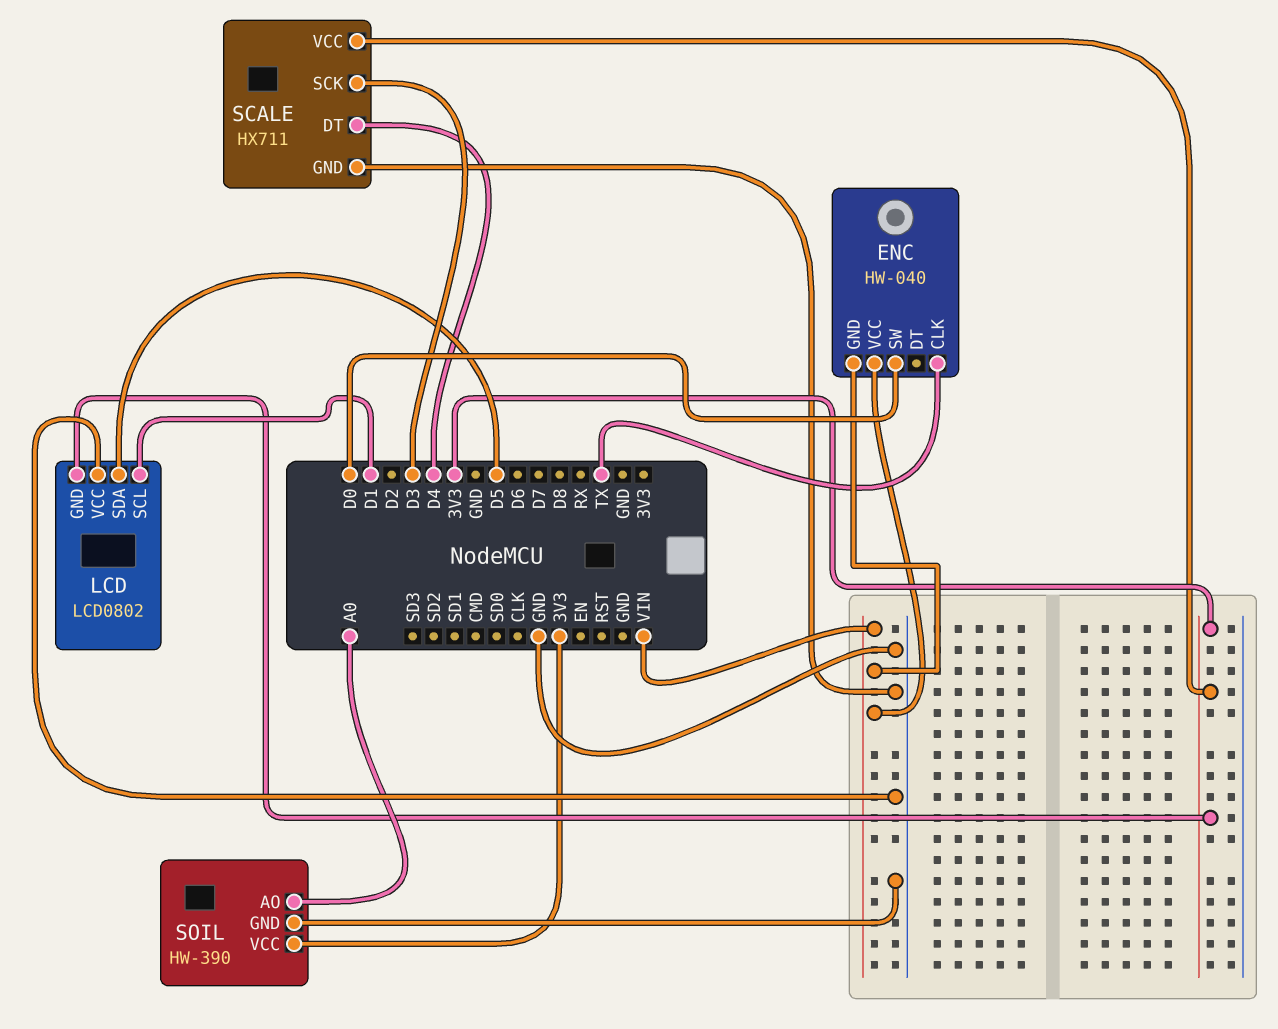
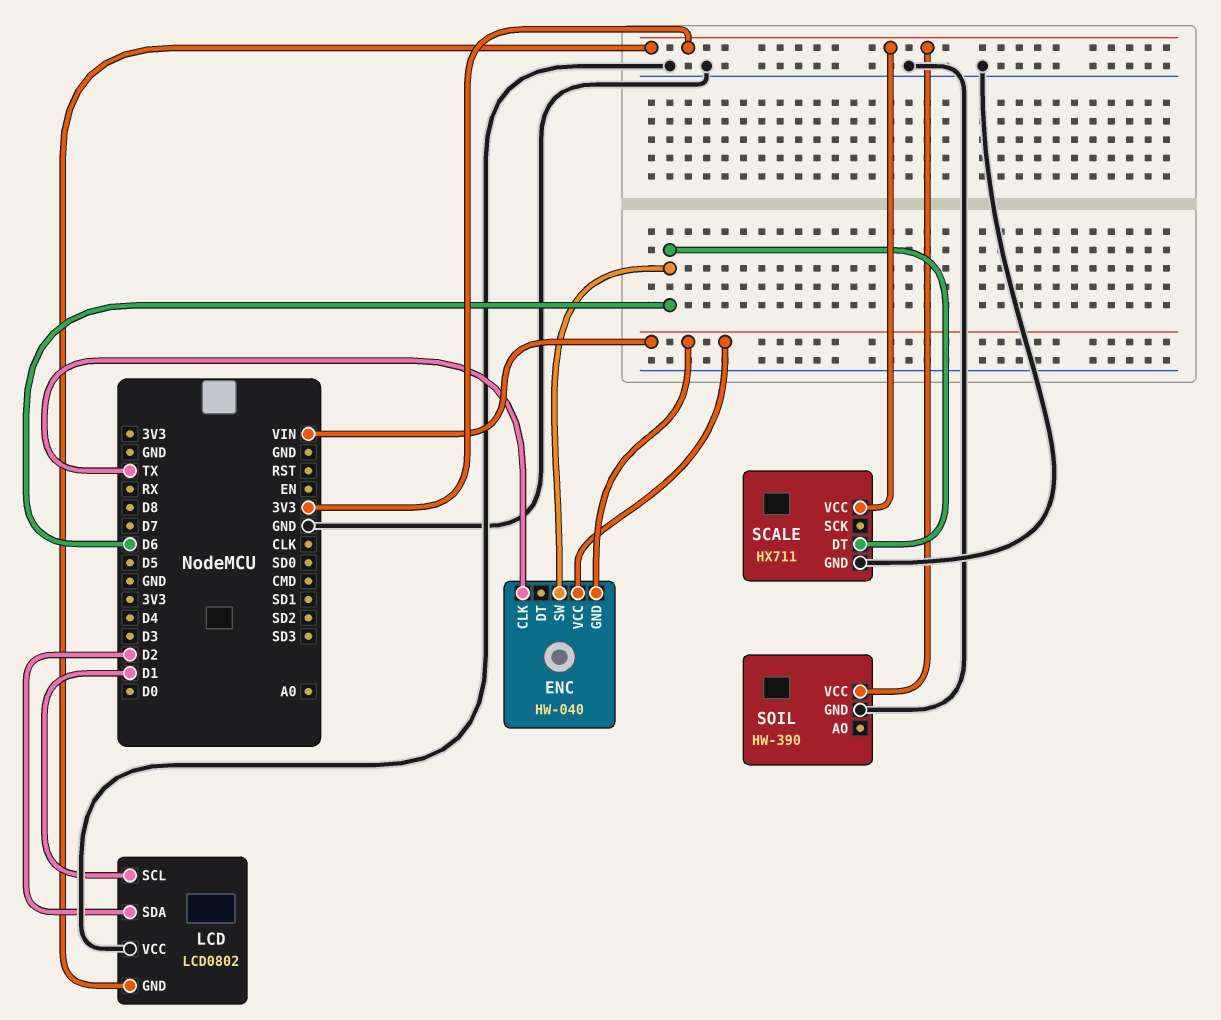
ENC pin SW: D0 -> D6
LCD pin SDA: D5 -> D2
SCALE pin DT: D4 -> D6
SCALE pin SCK: D3 -> none
SOIL pin AO: A0 -> none

